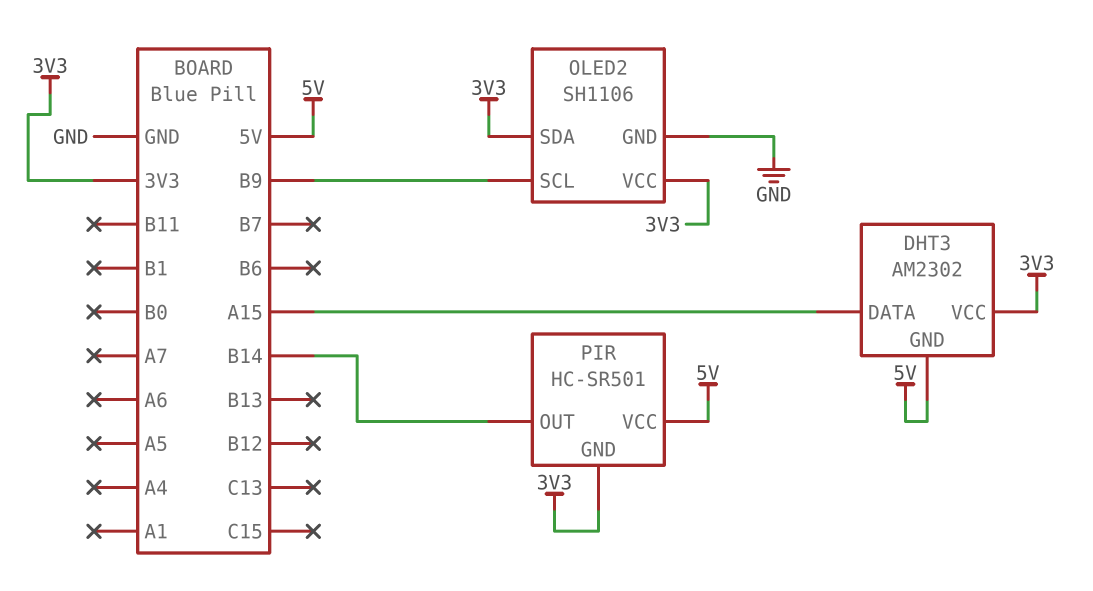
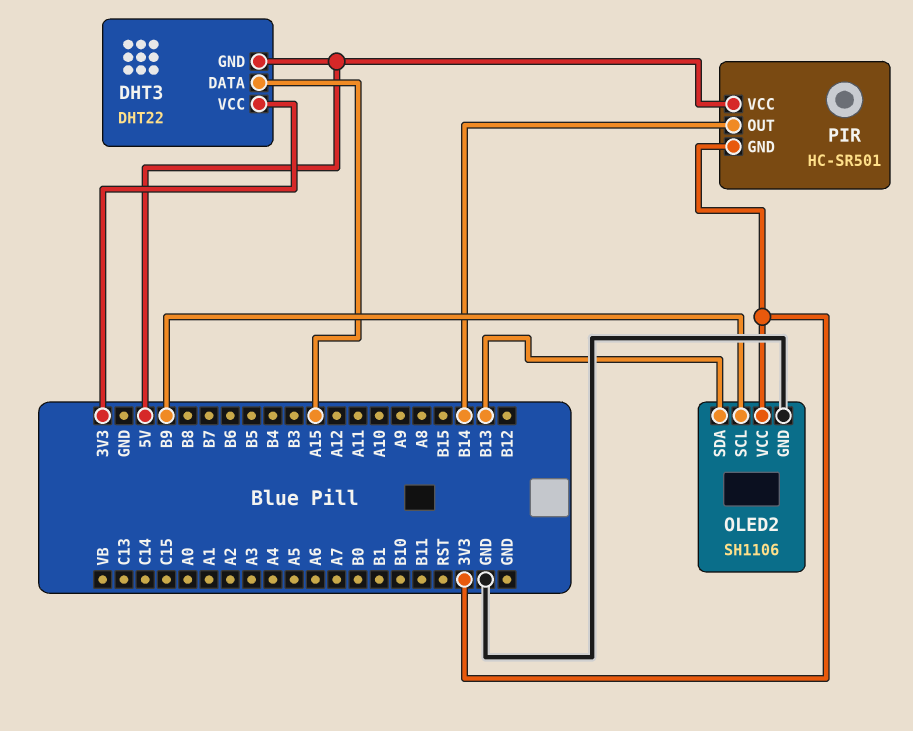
DHT3: AM2302 -> DHT22
OLED2 pin SDA: 3V3 -> B13

